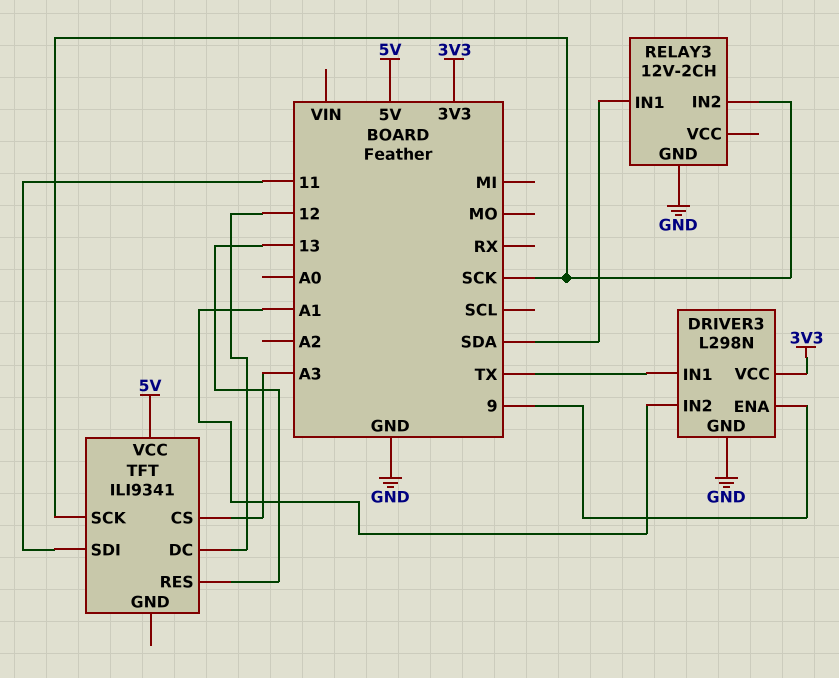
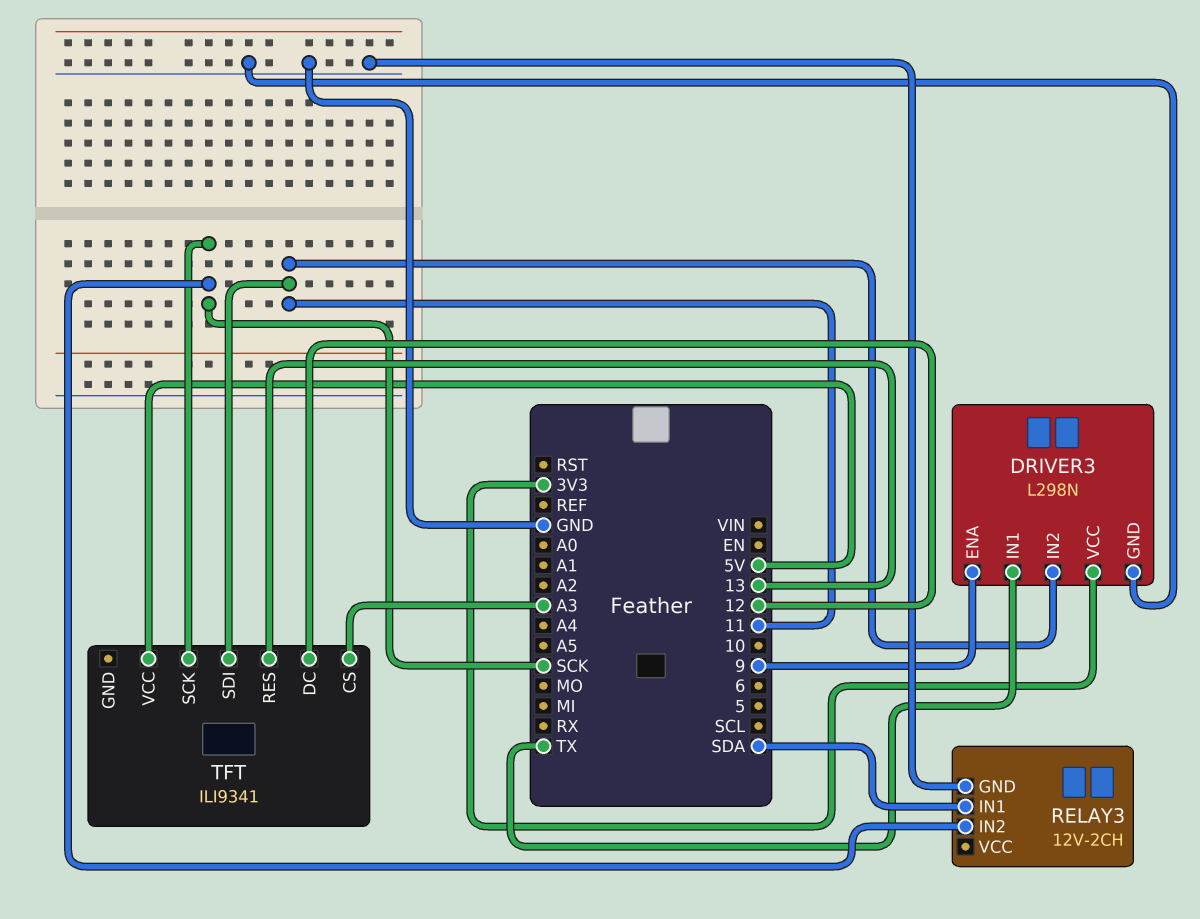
DRIVER3 pin IN2: A1 -> 11

